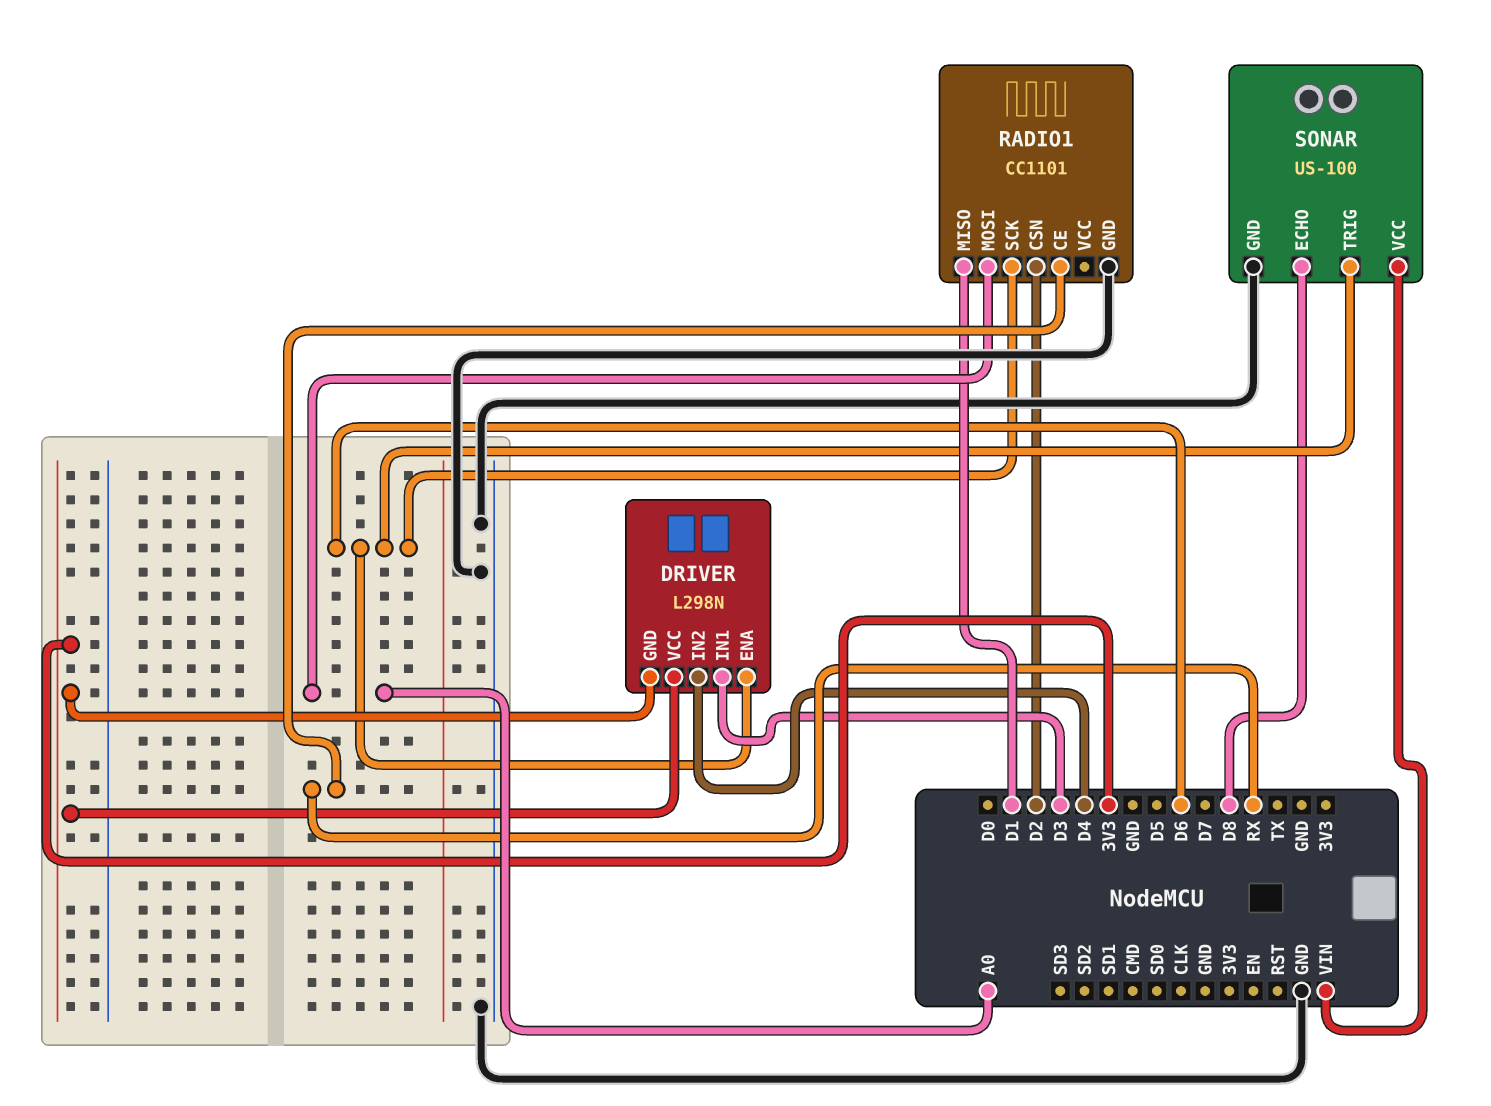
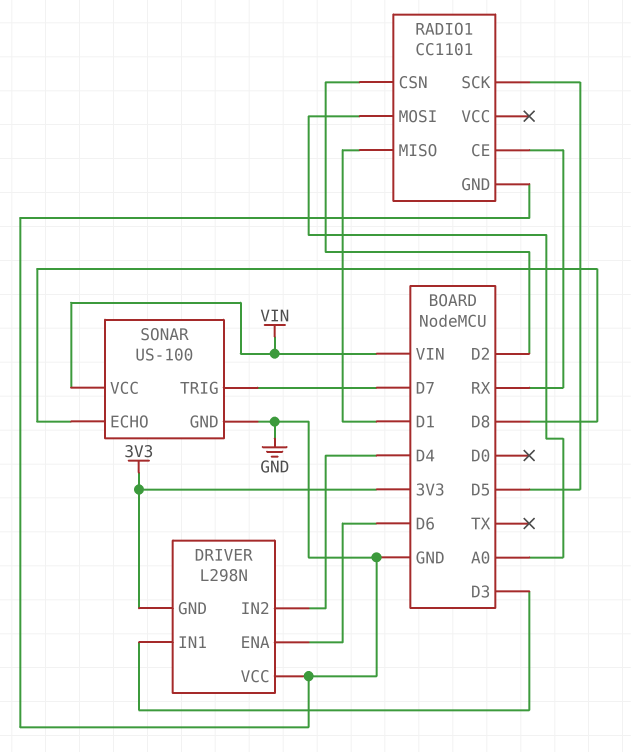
DRIVER pin VCC: 3V3 -> GND
RADIO1 pin SCK: D6 -> D5
SONAR pin TRIG: D6 -> D7

